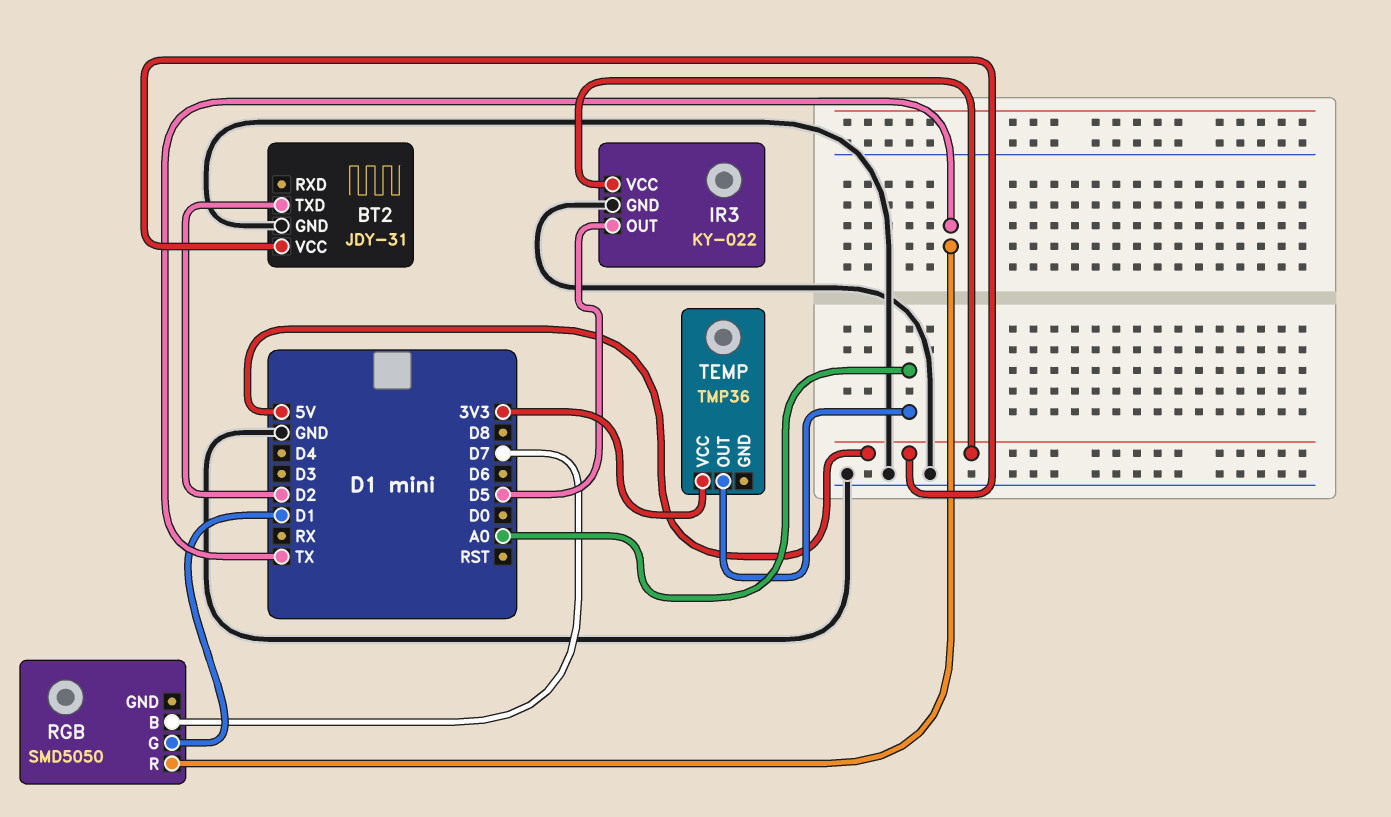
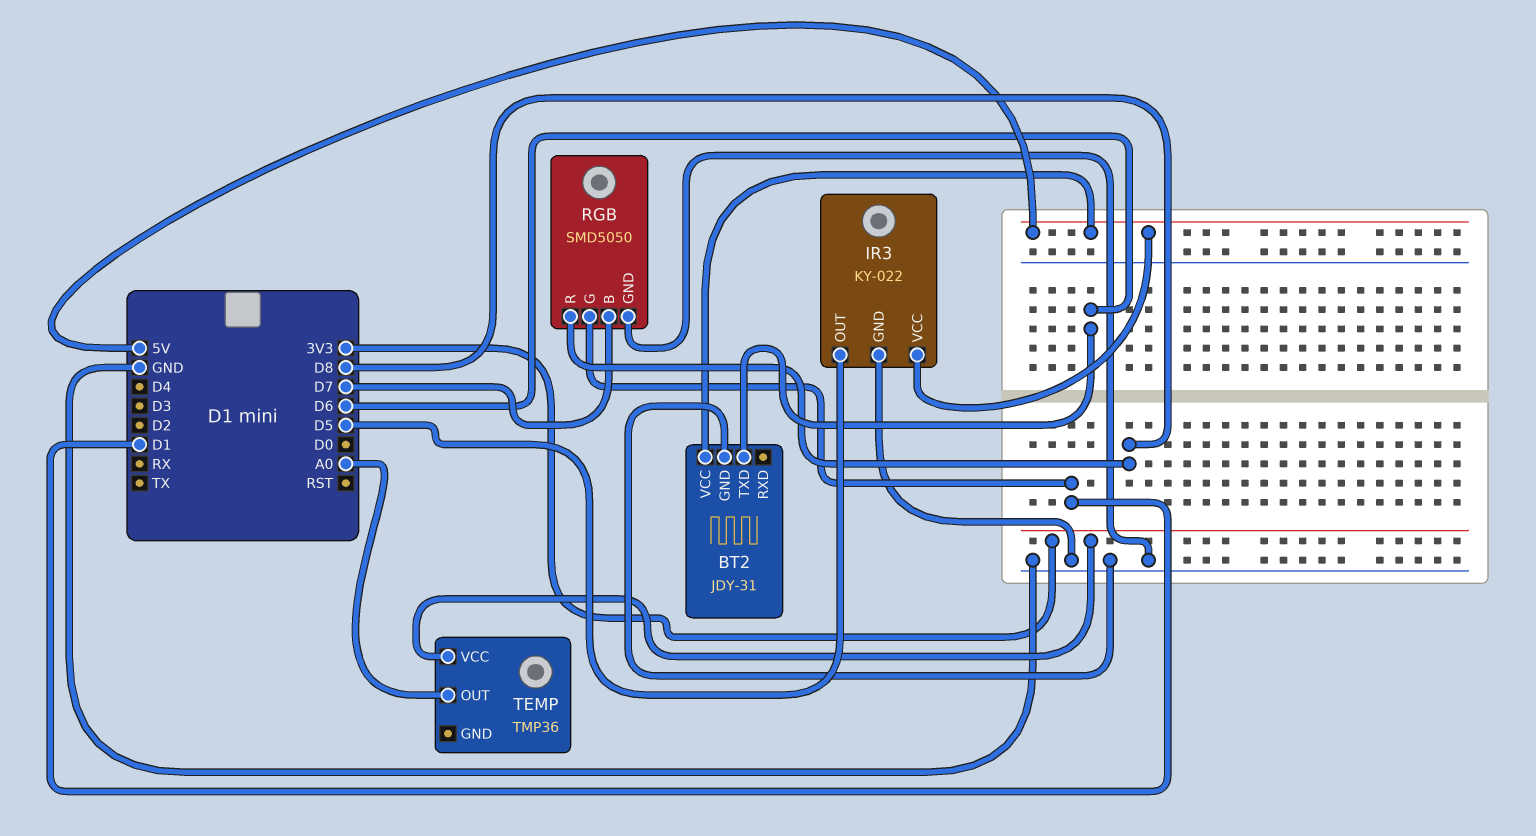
BT2 pin TXD: D2 -> D6
RGB pin GND: none -> GND
RGB pin R: TX -> D8

